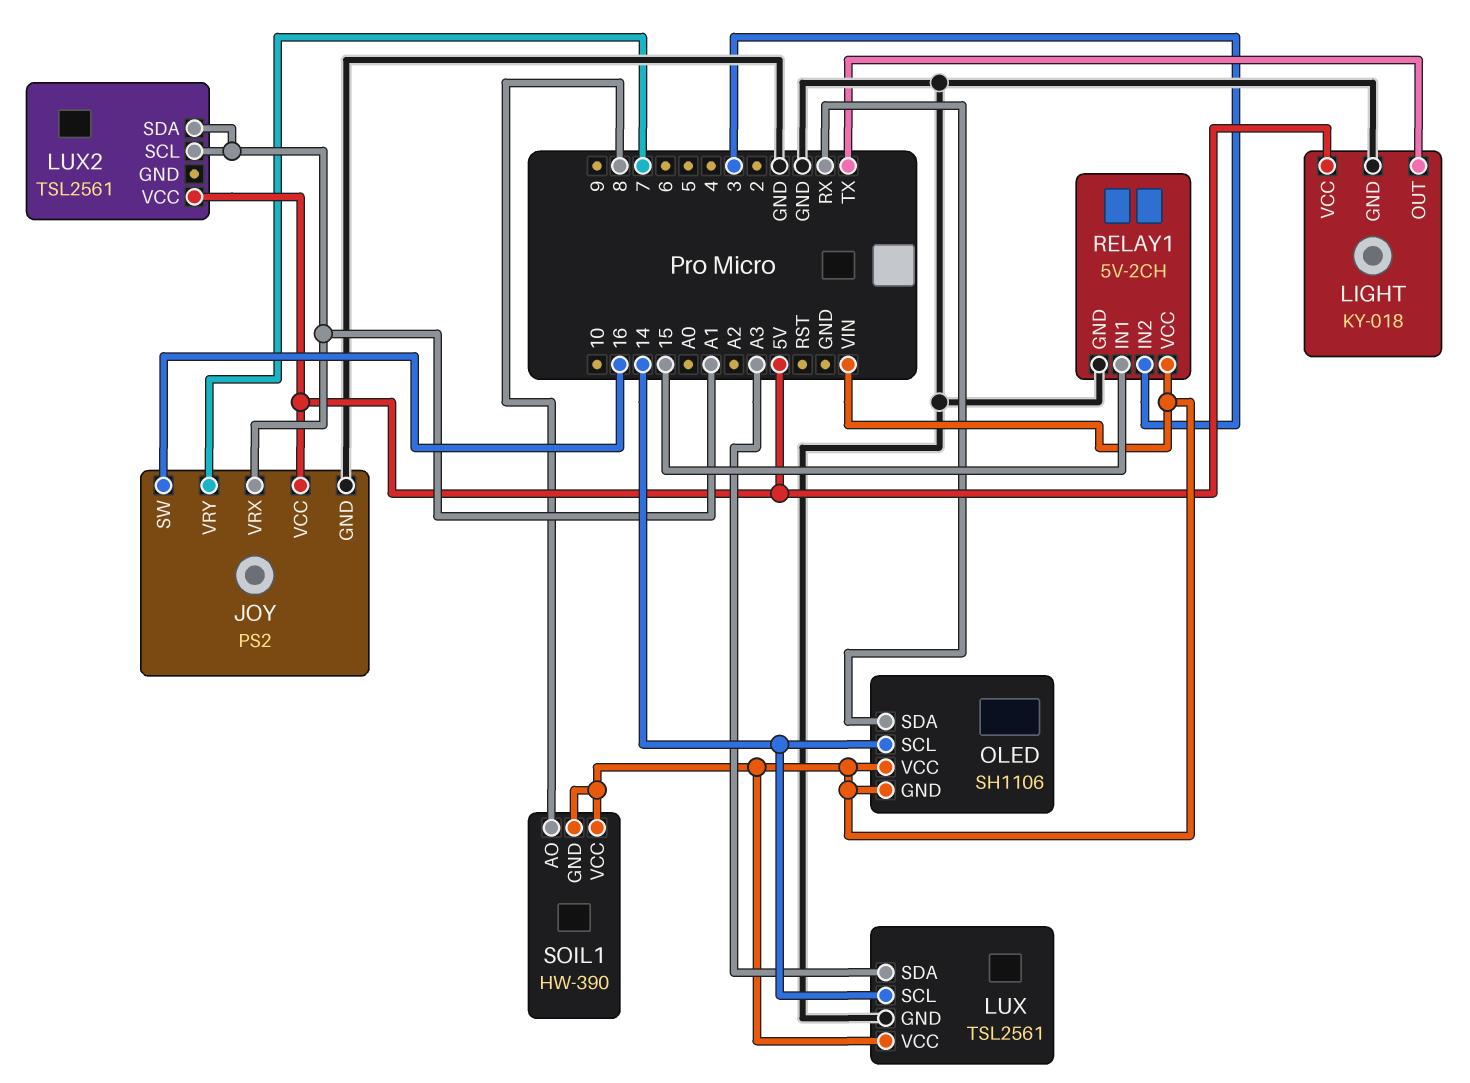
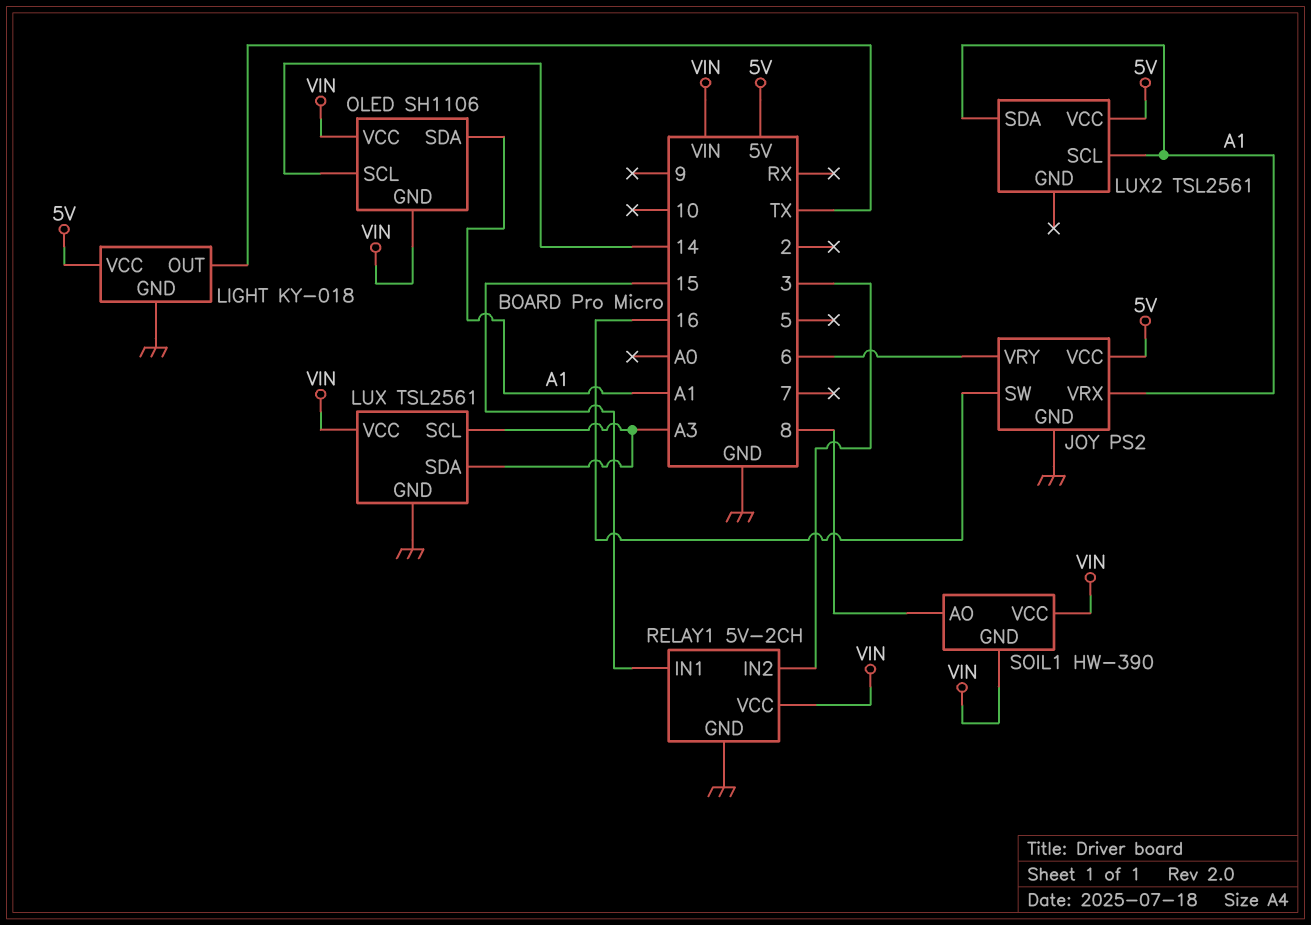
JOY pin VRY: 7 -> 6
LUX pin SCL: 14 -> A3
OLED pin SDA: RX -> A1

